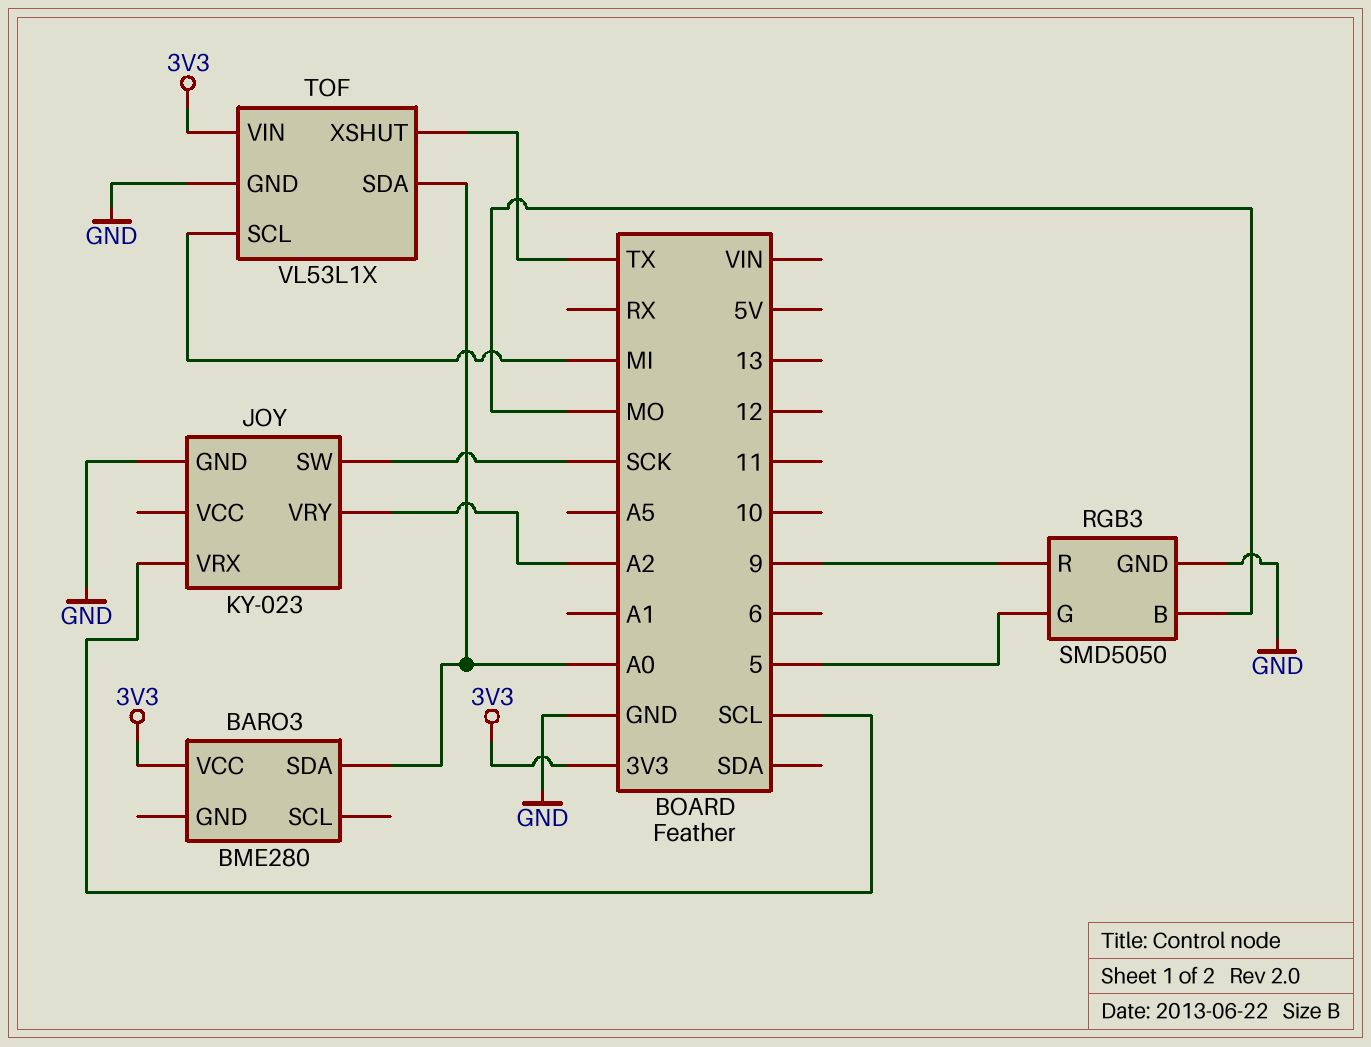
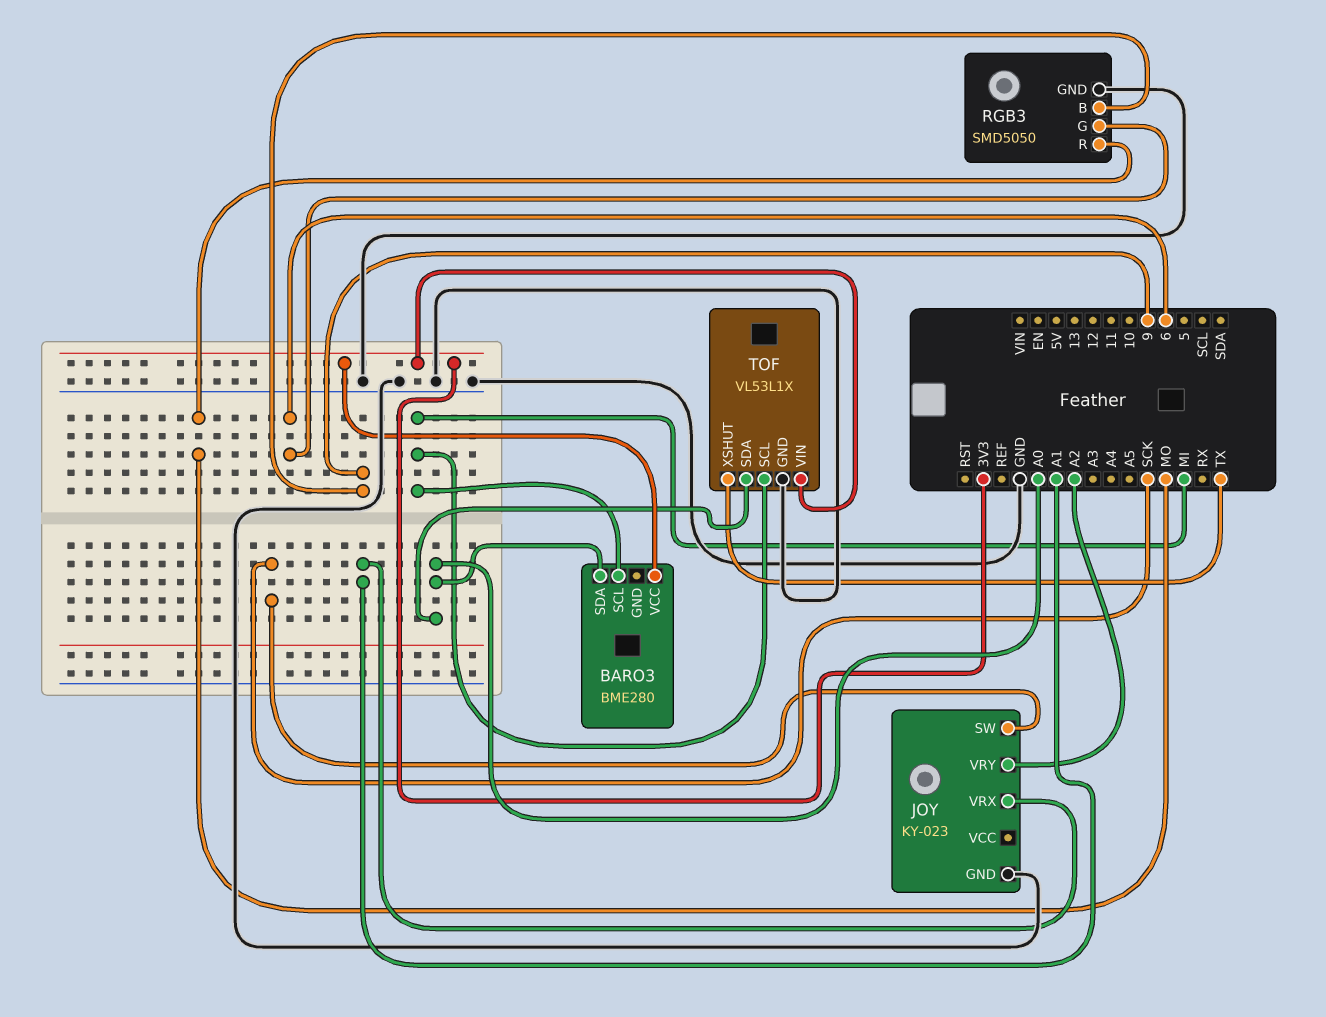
BARO3 pin SCL: none -> MI
JOY pin VRX: SCL -> A1
RGB3 pin B: MO -> 9
RGB3 pin G: 5 -> 6
RGB3 pin R: 9 -> MO

